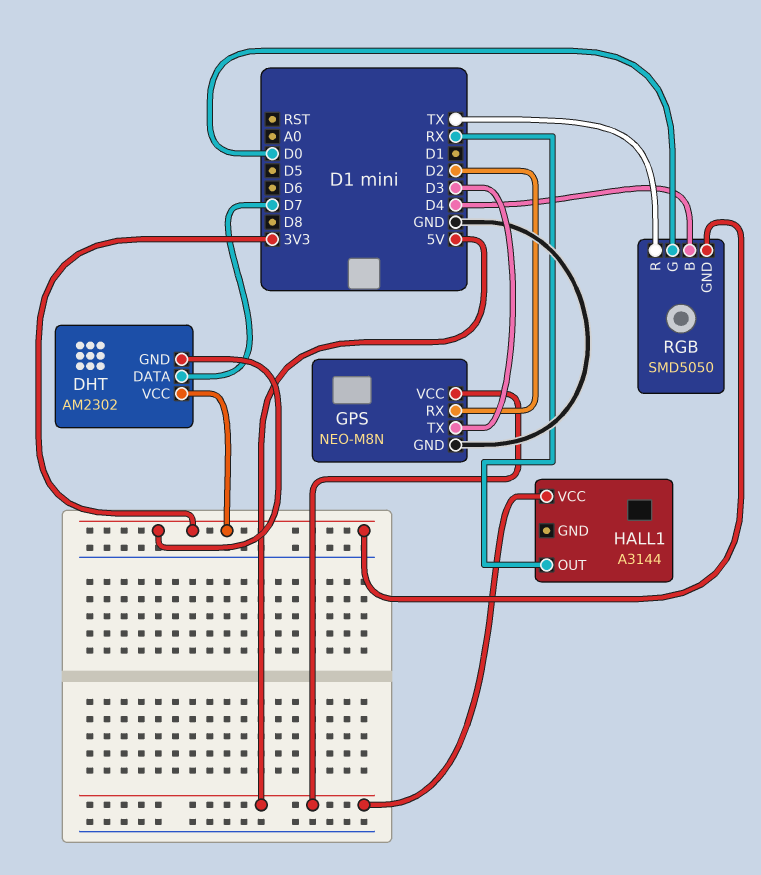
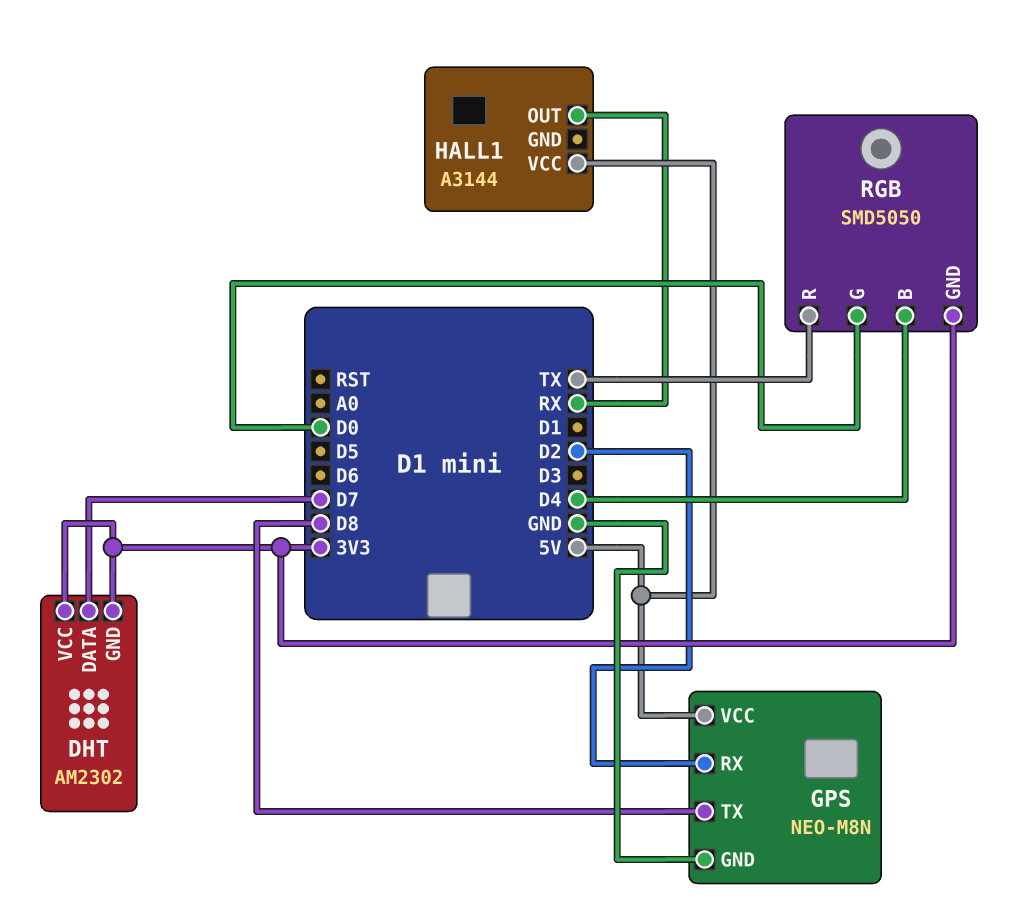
GPS pin TX: D3 -> D8

